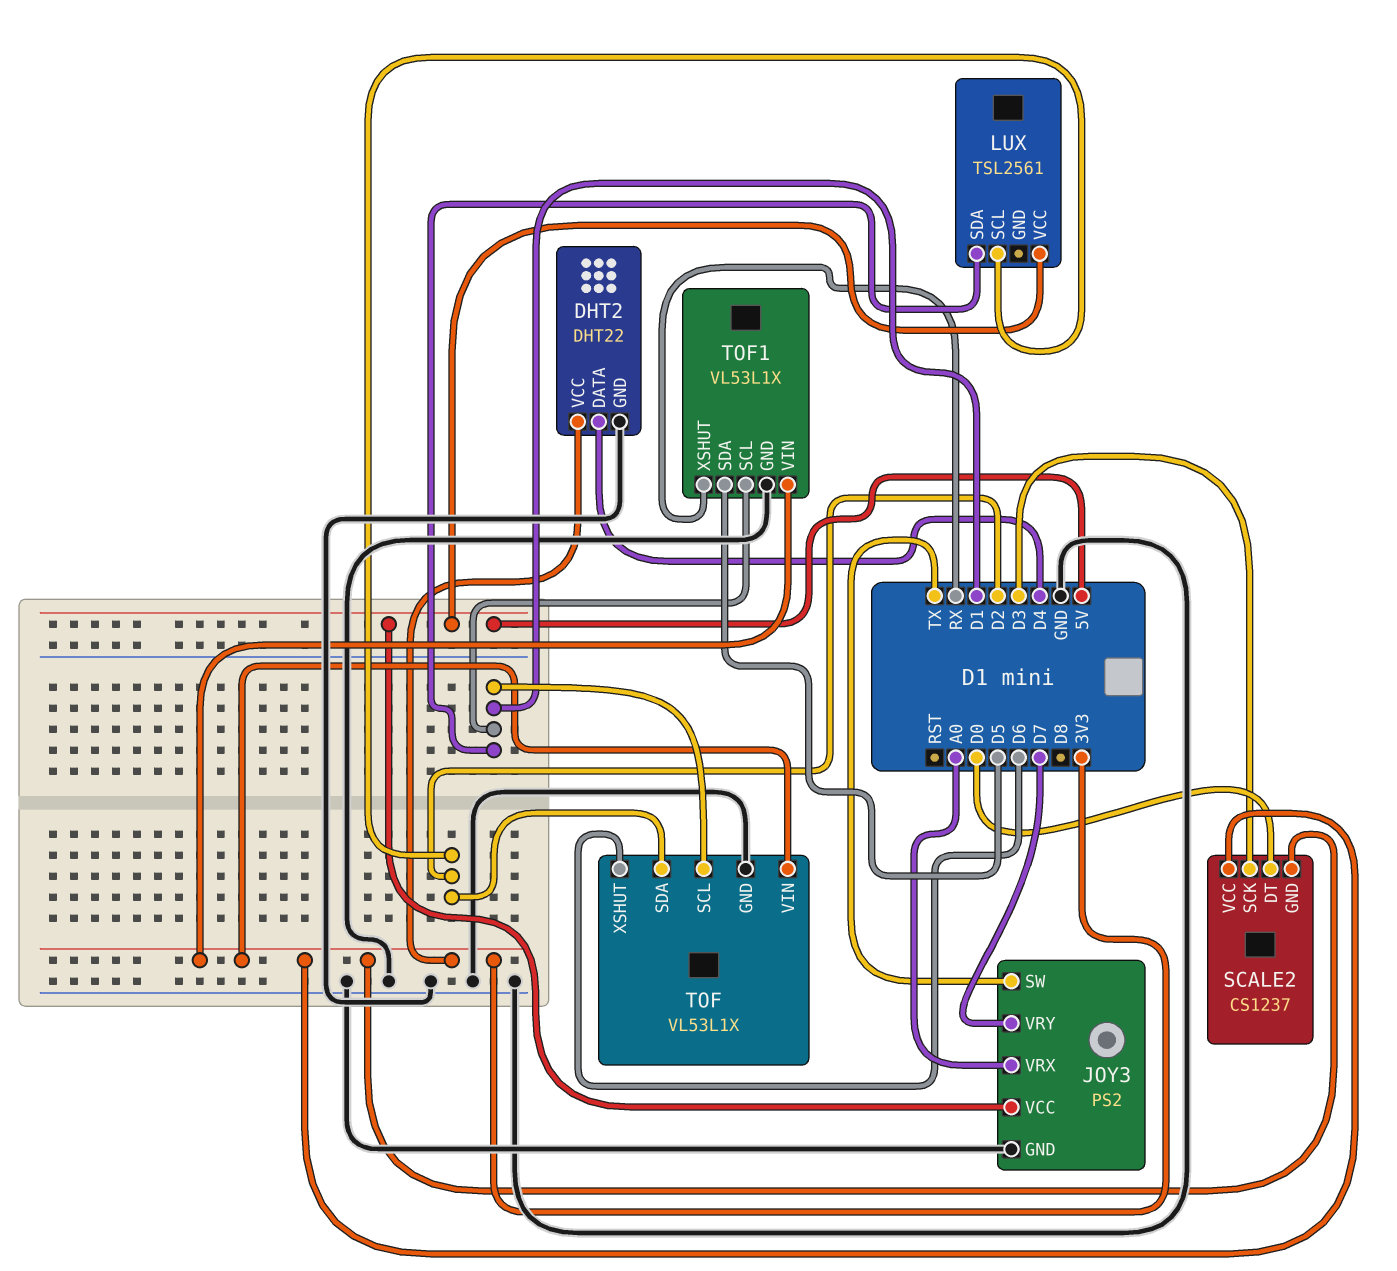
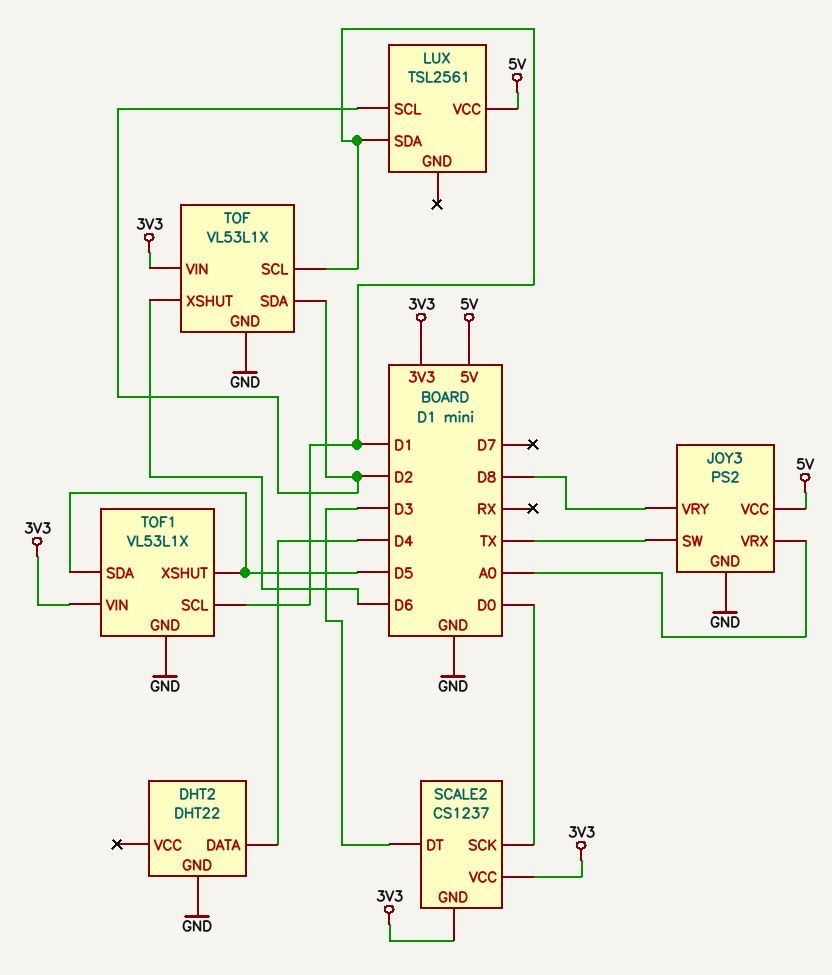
DHT2 pin VCC: 3V3 -> none
JOY3 pin VRY: D7 -> D8
SCALE2 pin DT: D0 -> D3
SCALE2 pin SCK: D3 -> D0
TOF1 pin XSHUT: RX -> D5

